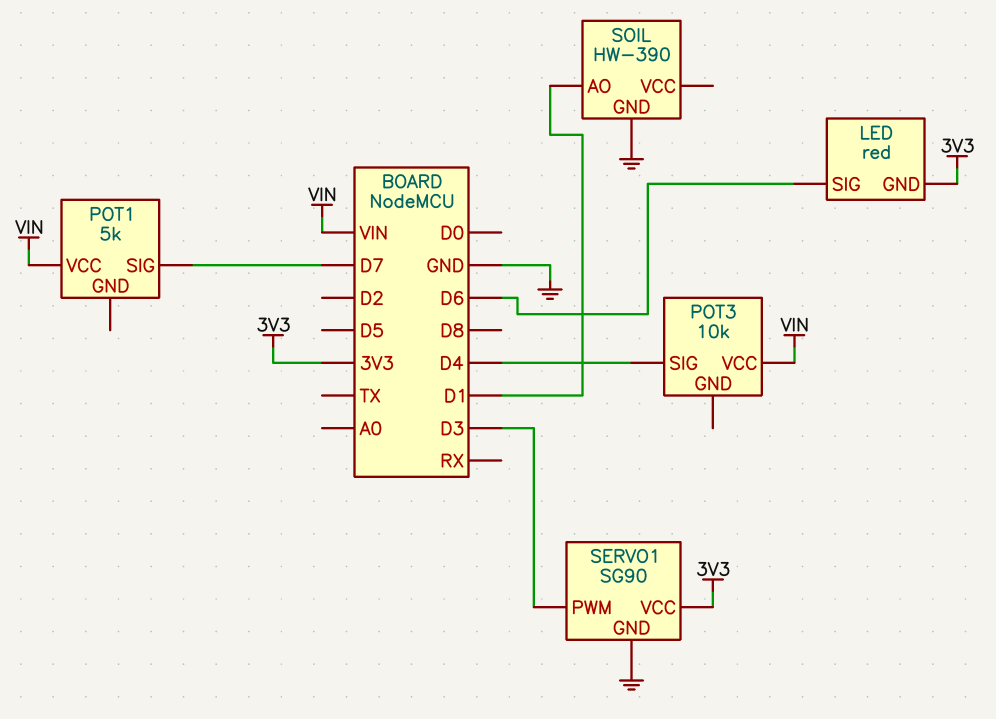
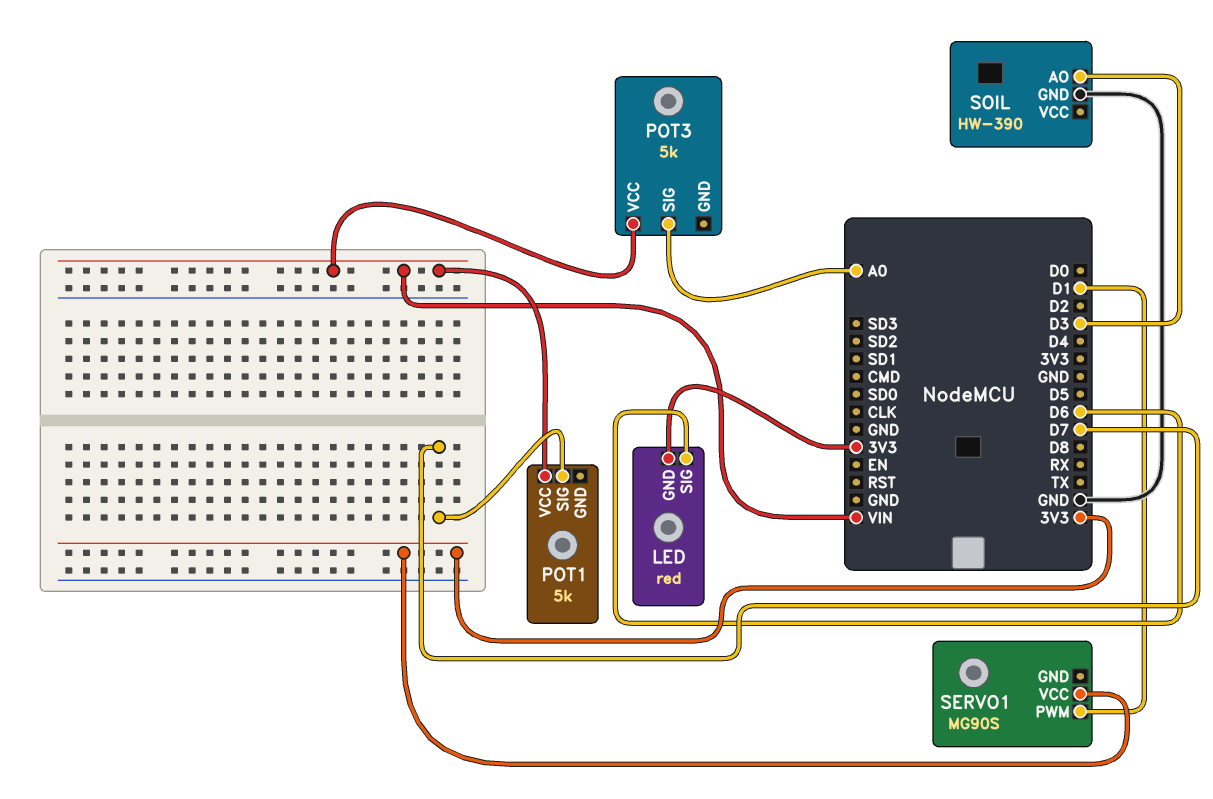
POT3: 10k -> 5k
POT3 pin SIG: D4 -> A0
SERVO1: SG90 -> MG90S
SERVO1 pin GND: GND -> none
SERVO1 pin PWM: D3 -> D1
SOIL pin AO: D1 -> D3

